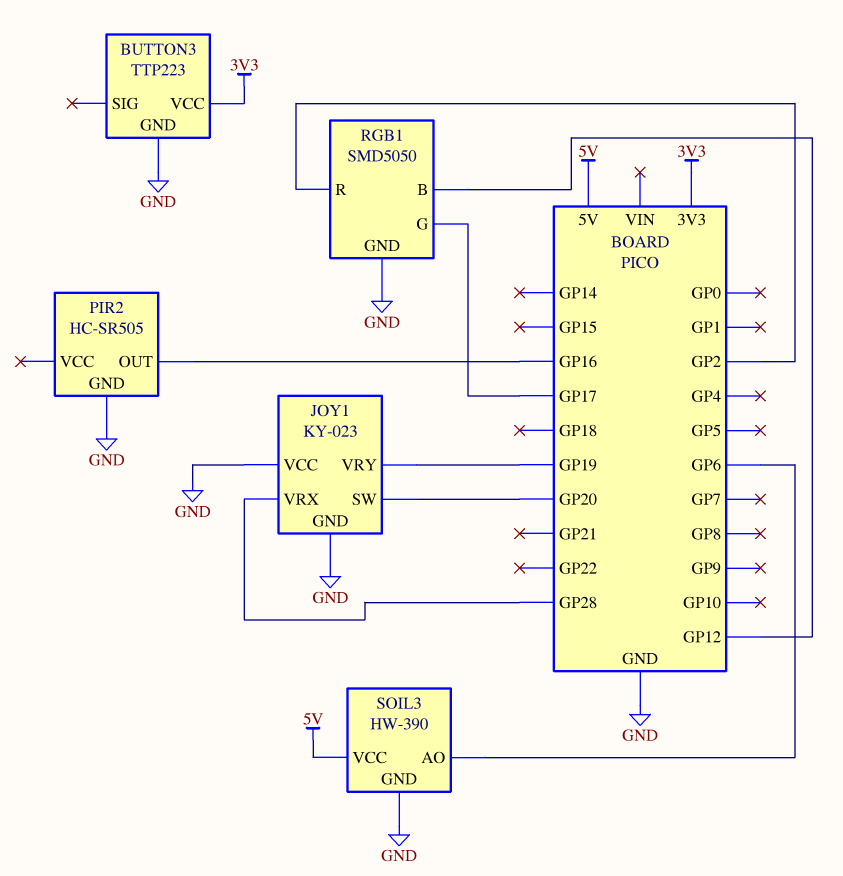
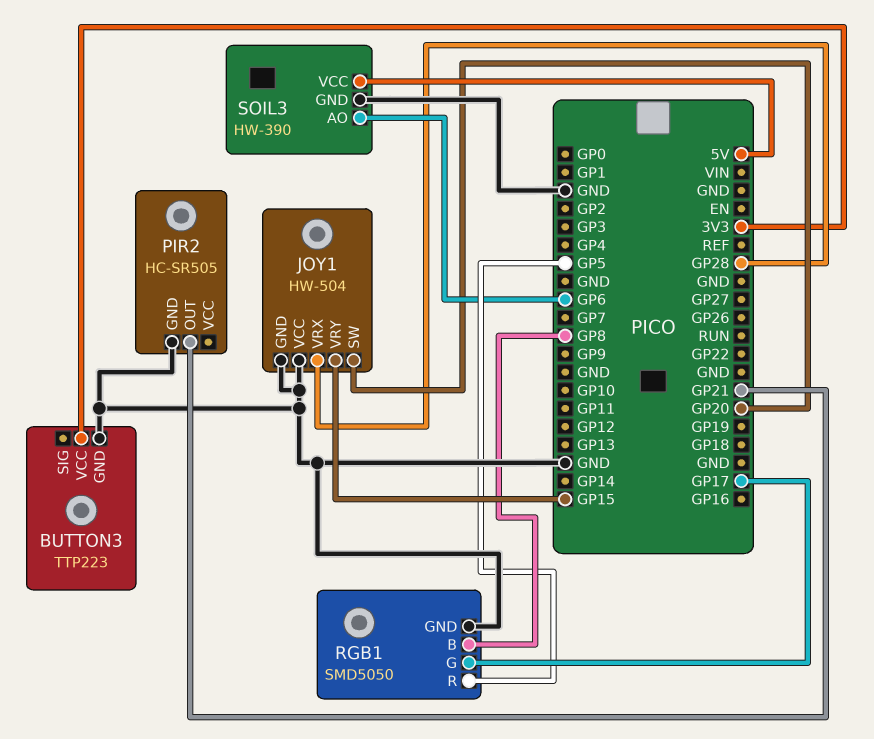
JOY1: KY-023 -> HW-504
JOY1 pin VRY: GP19 -> GP15
PIR2 pin OUT: GP16 -> GP21
RGB1 pin B: GP12 -> GP8
RGB1 pin R: GP2 -> GP5

